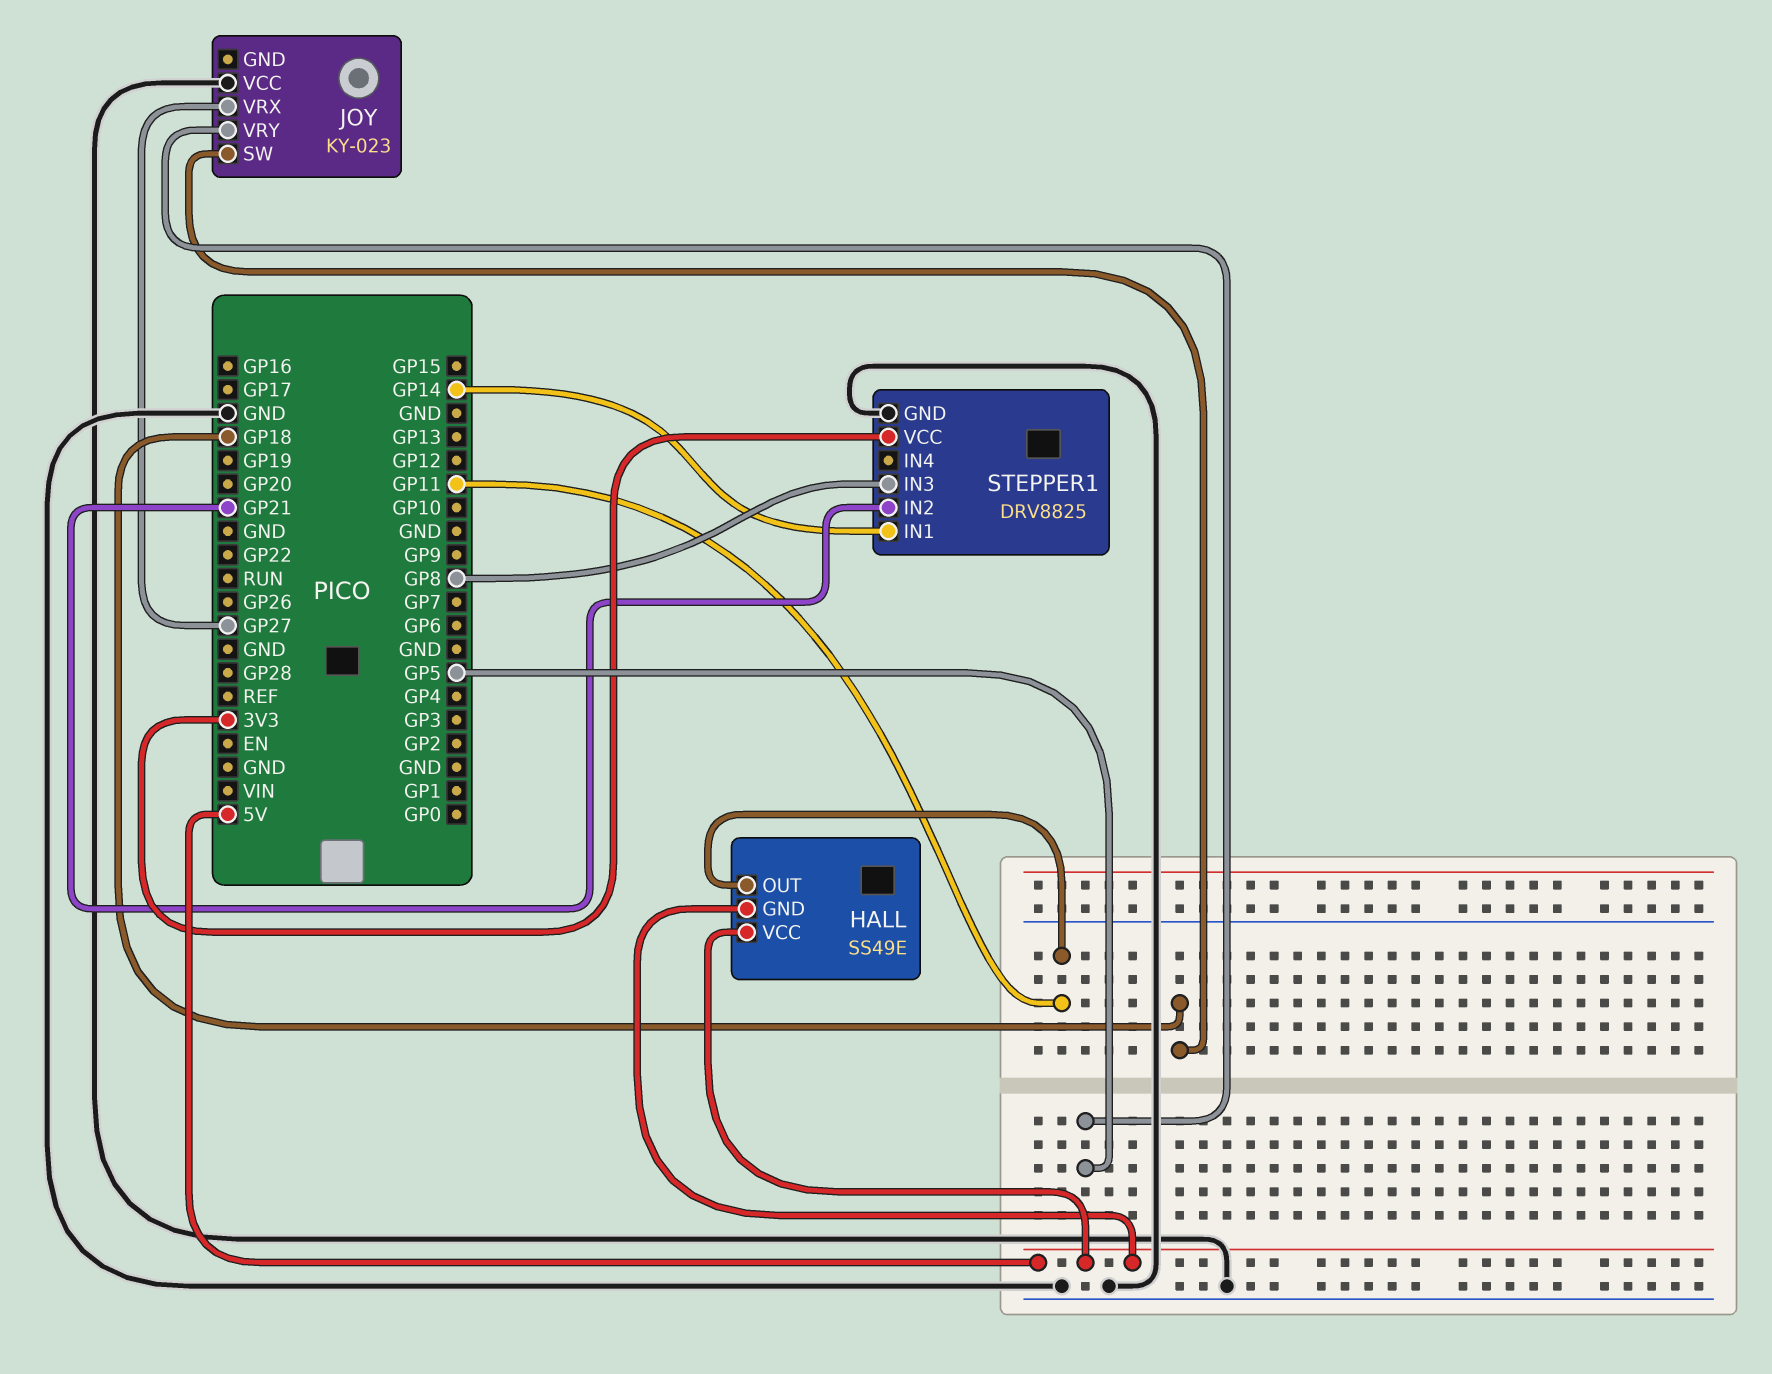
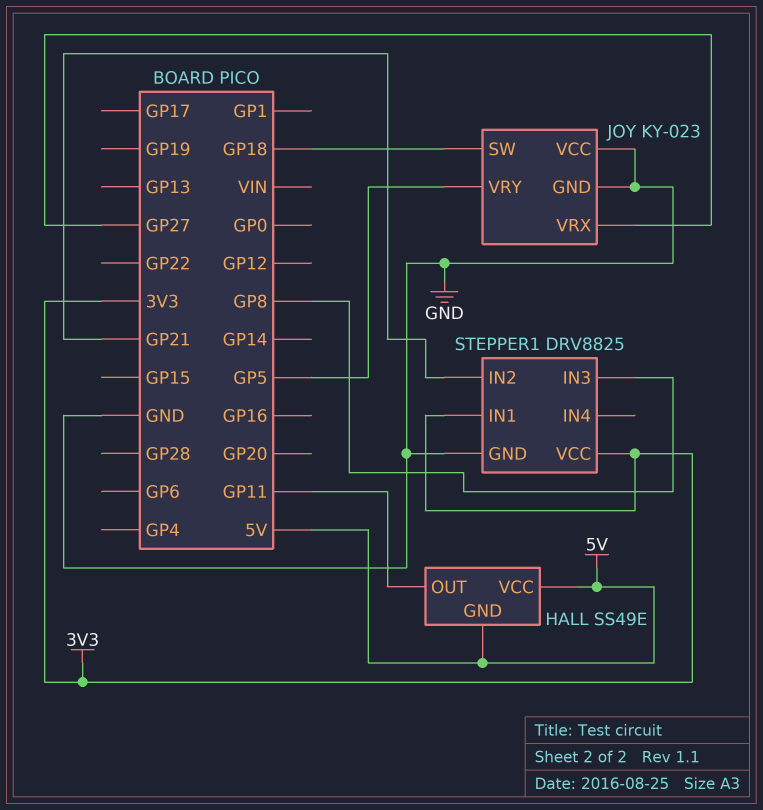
JOY pin GND: none -> GND
STEPPER1 pin IN1: GP14 -> 3V3

